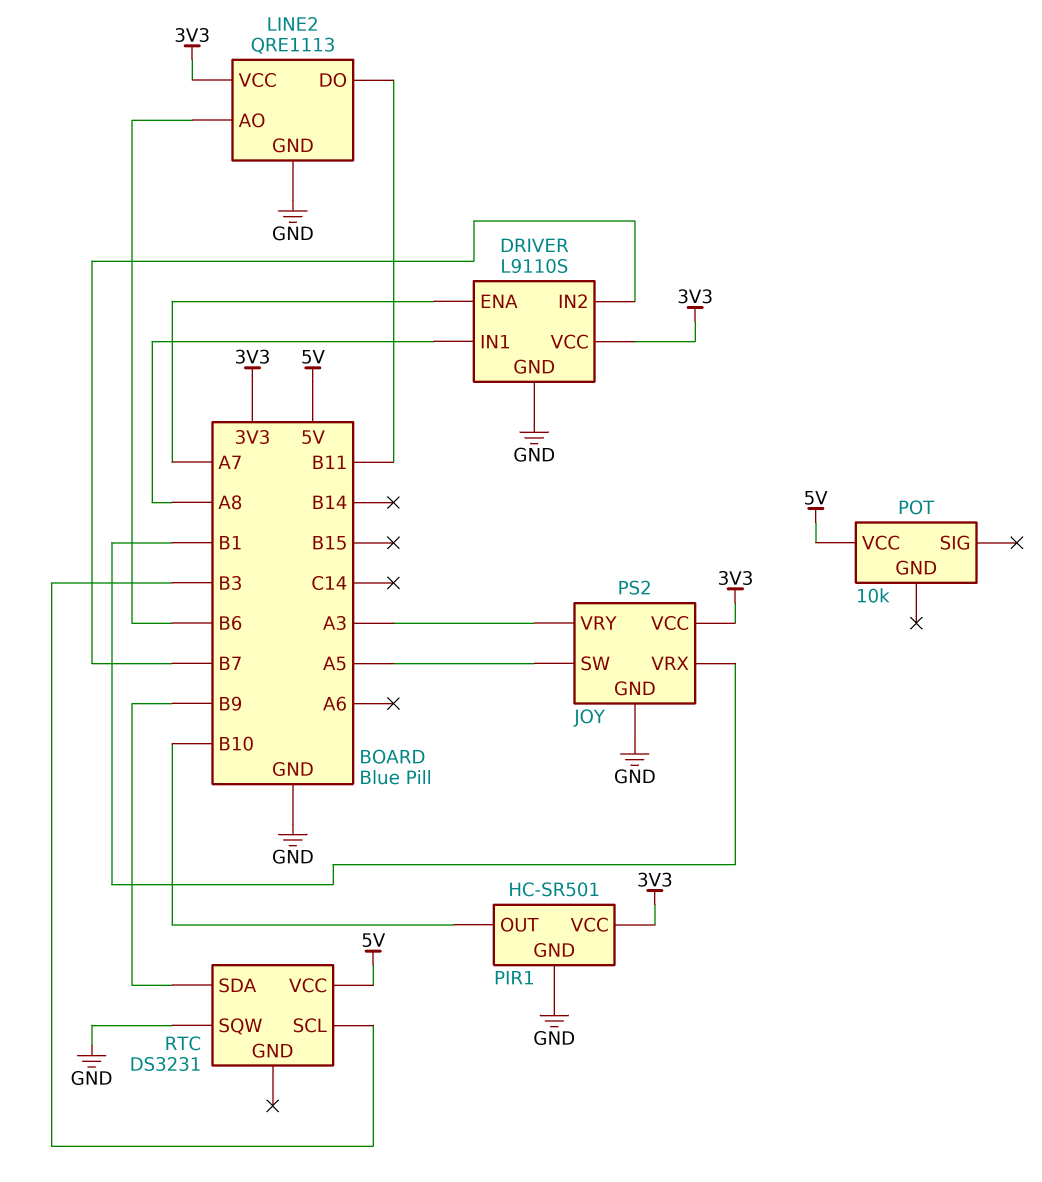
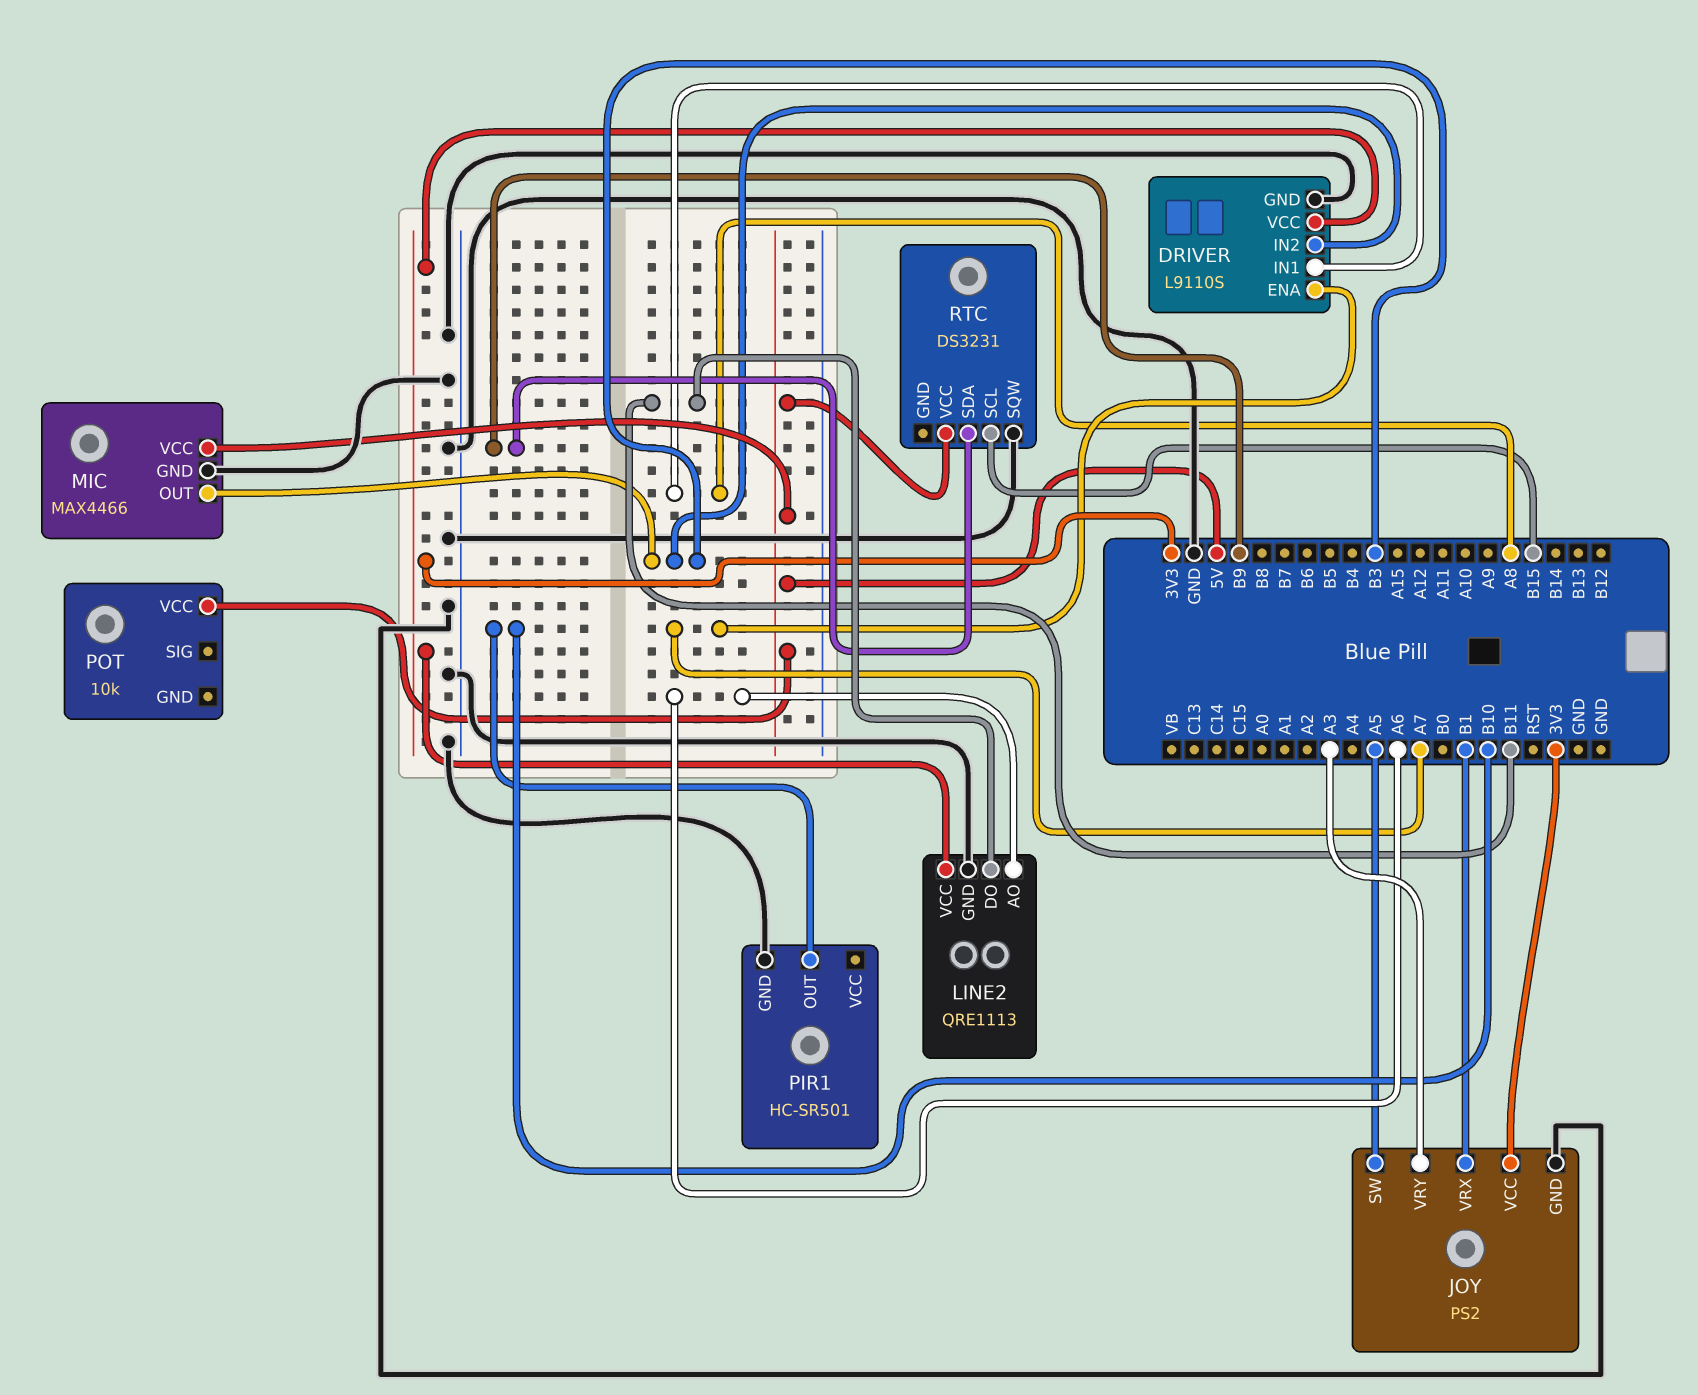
DRIVER pin IN2: B7 -> B3
LINE2 pin AO: B6 -> A6
MIC: none -> MAX4466
MIC pin GND: none -> GND
MIC pin OUT: none -> B3
MIC pin VCC: none -> 5V
PIR1 pin VCC: 3V3 -> none
RTC pin SCL: B3 -> B15

